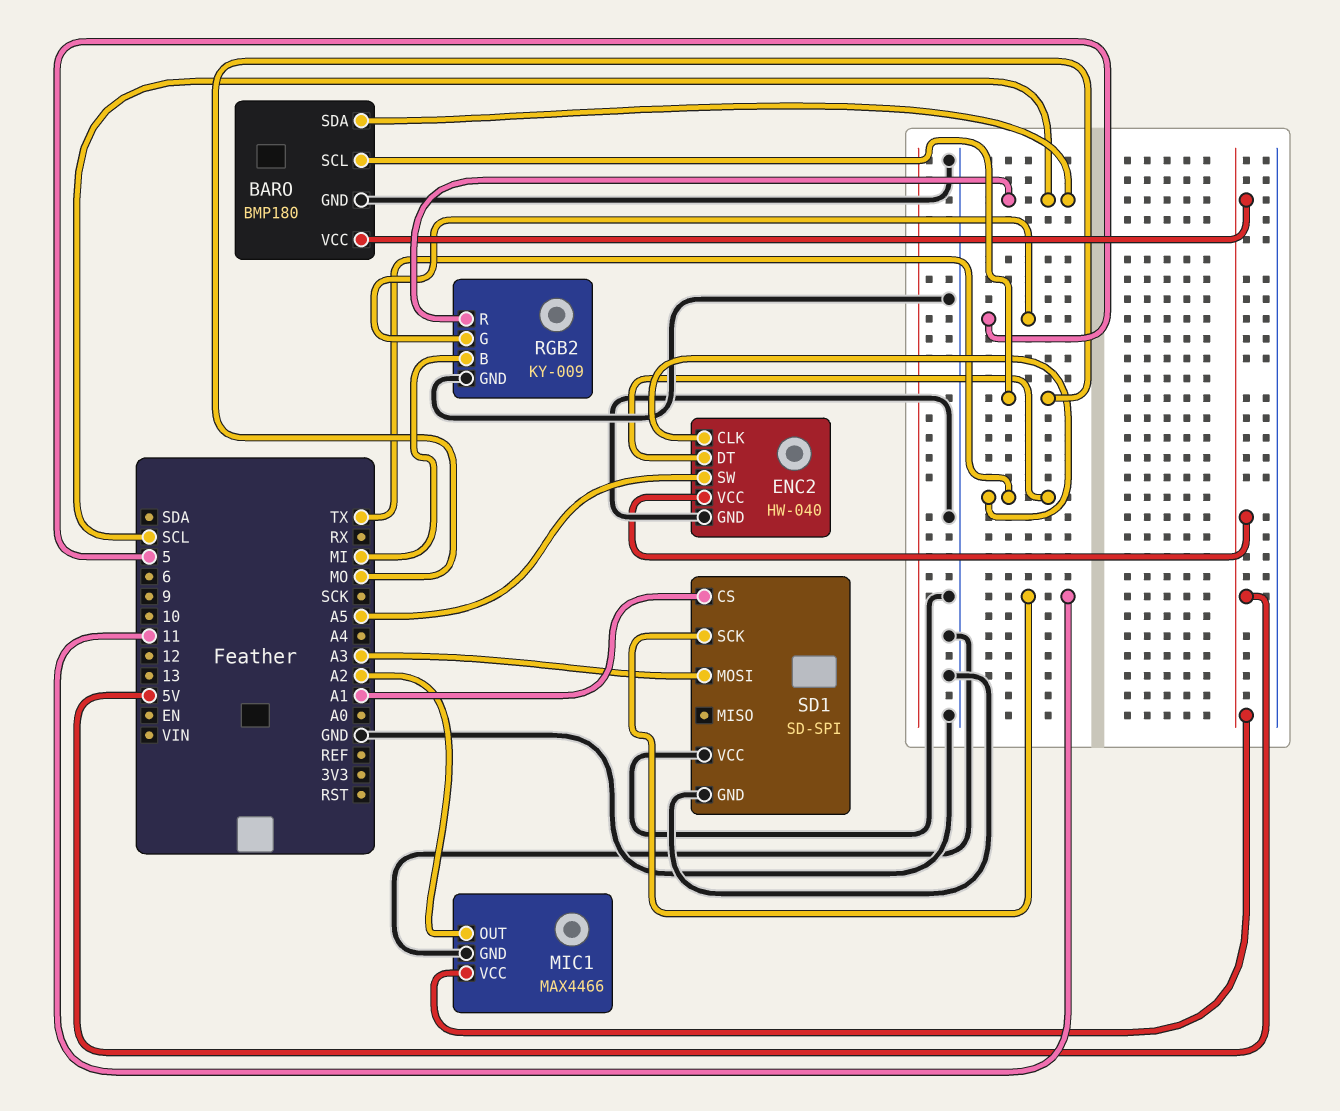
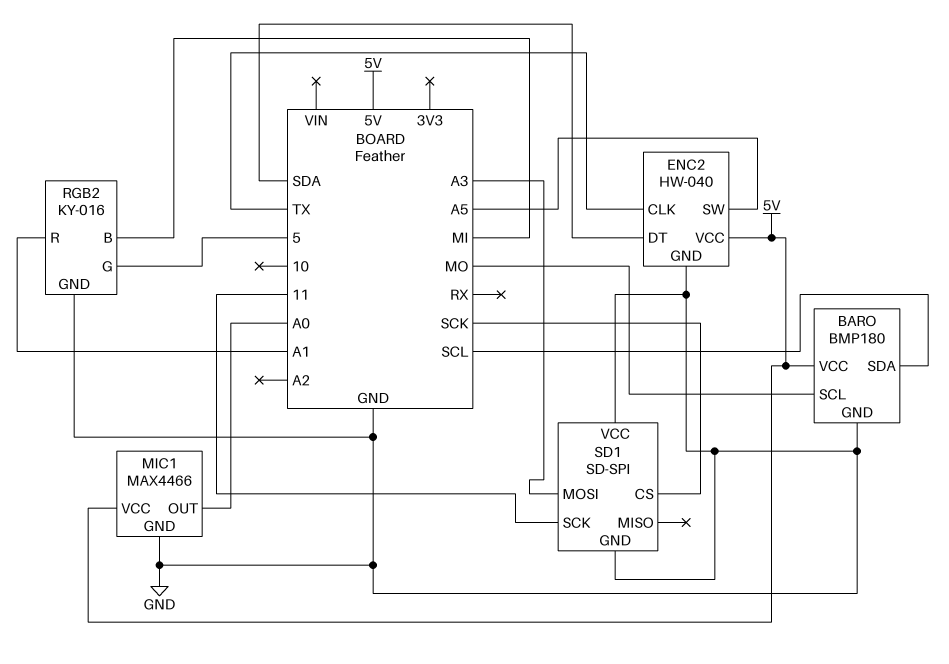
ENC2 pin DT: TX -> SDA
MIC1 pin OUT: A2 -> A0
RGB2: KY-009 -> KY-016
RGB2 pin R: SCL -> A1
SD1 pin CS: A1 -> SCK

